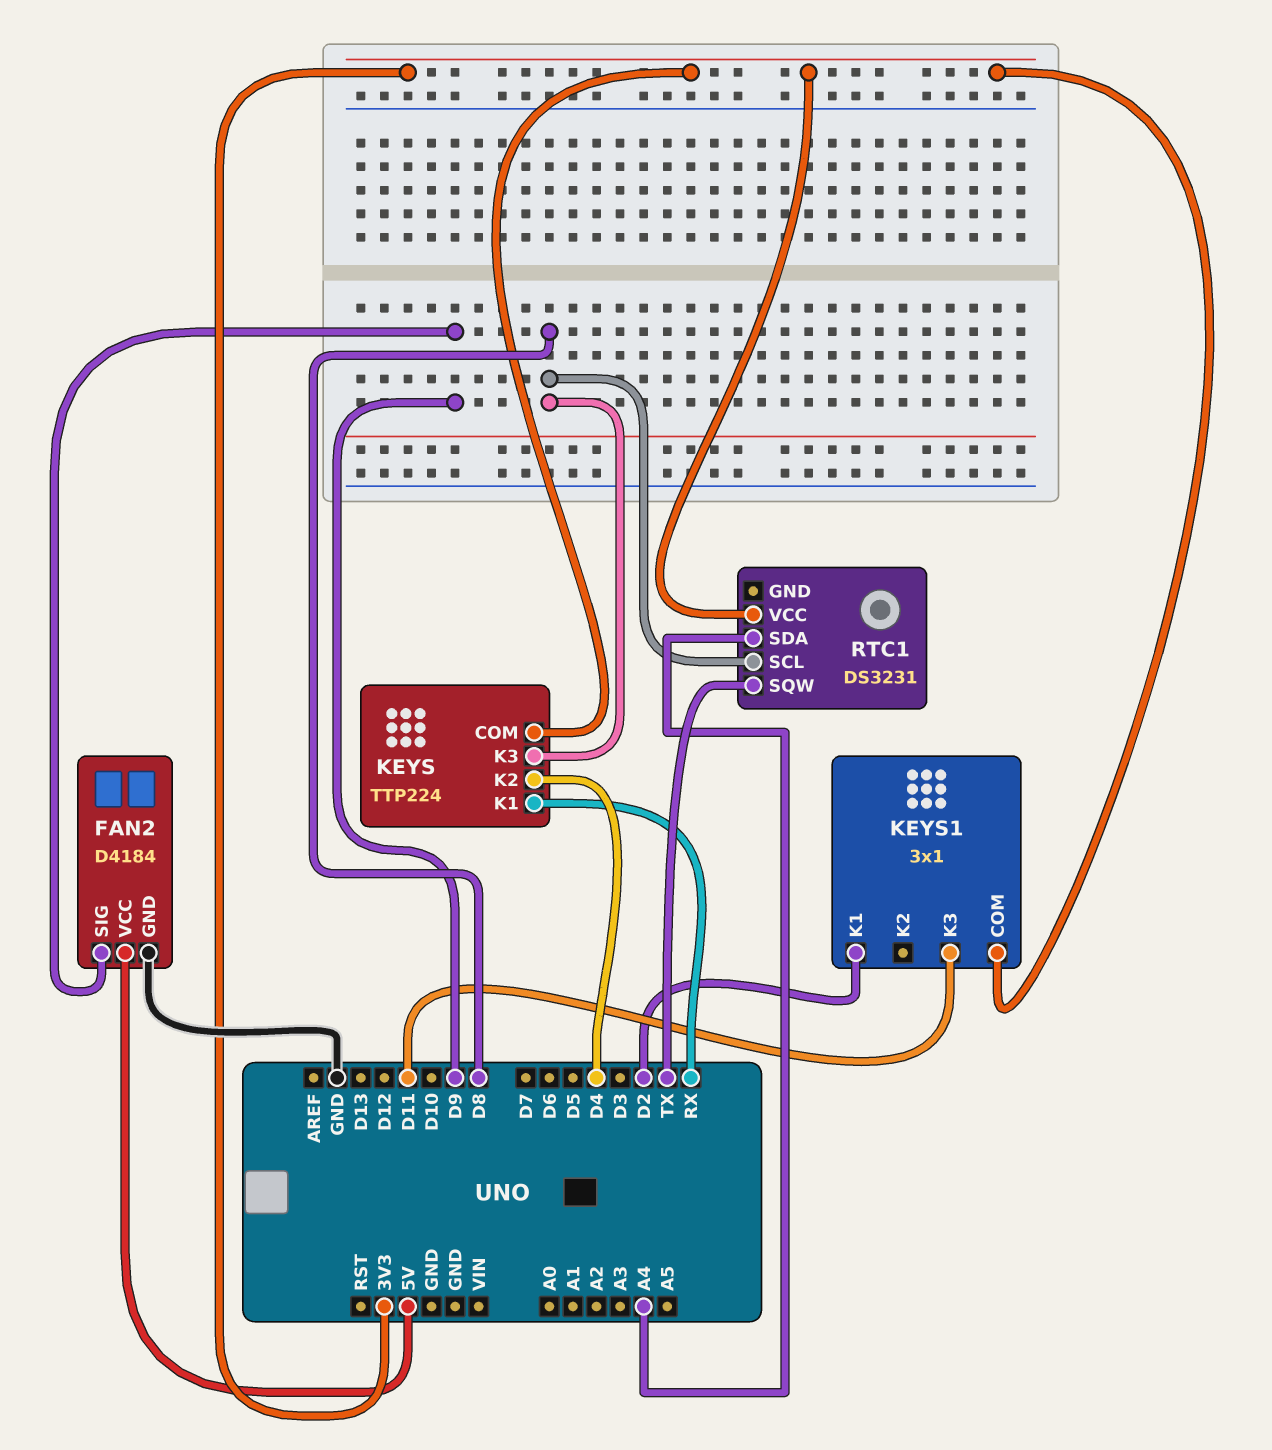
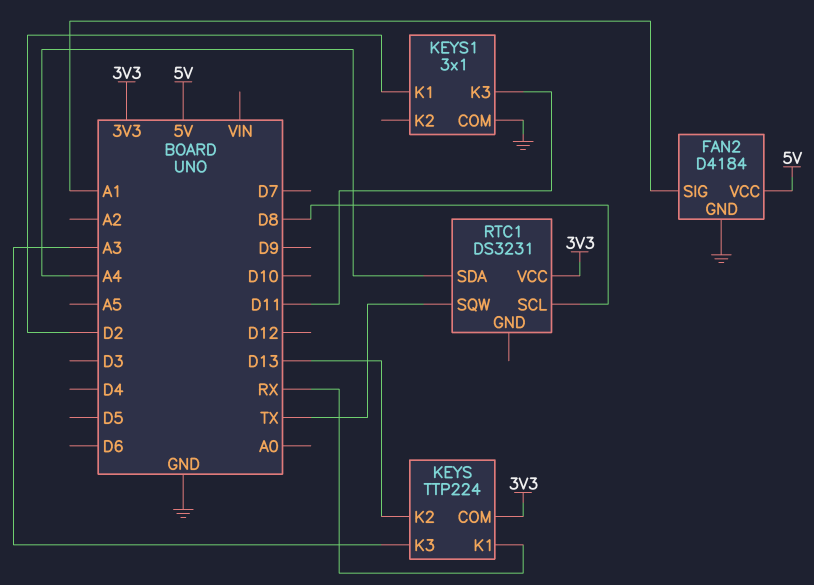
FAN2 pin SIG: D9 -> A1
KEYS pin K2: D4 -> D13
KEYS pin K3: D8 -> A3
KEYS1 pin COM: 3V3 -> GND

